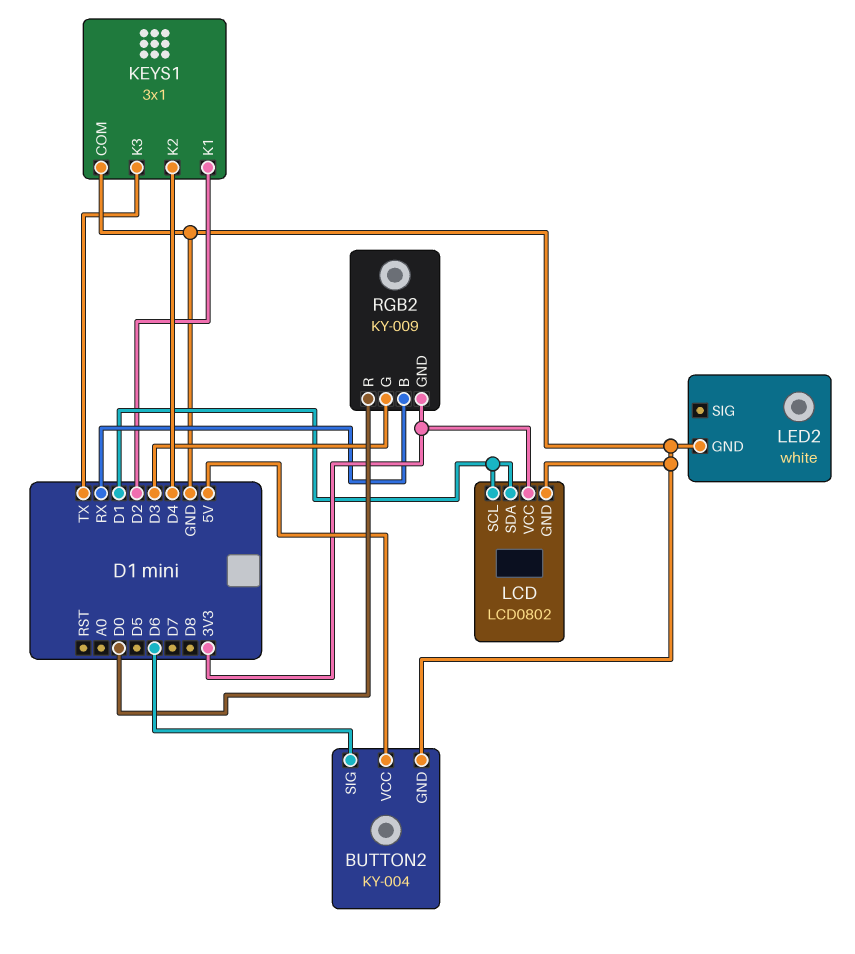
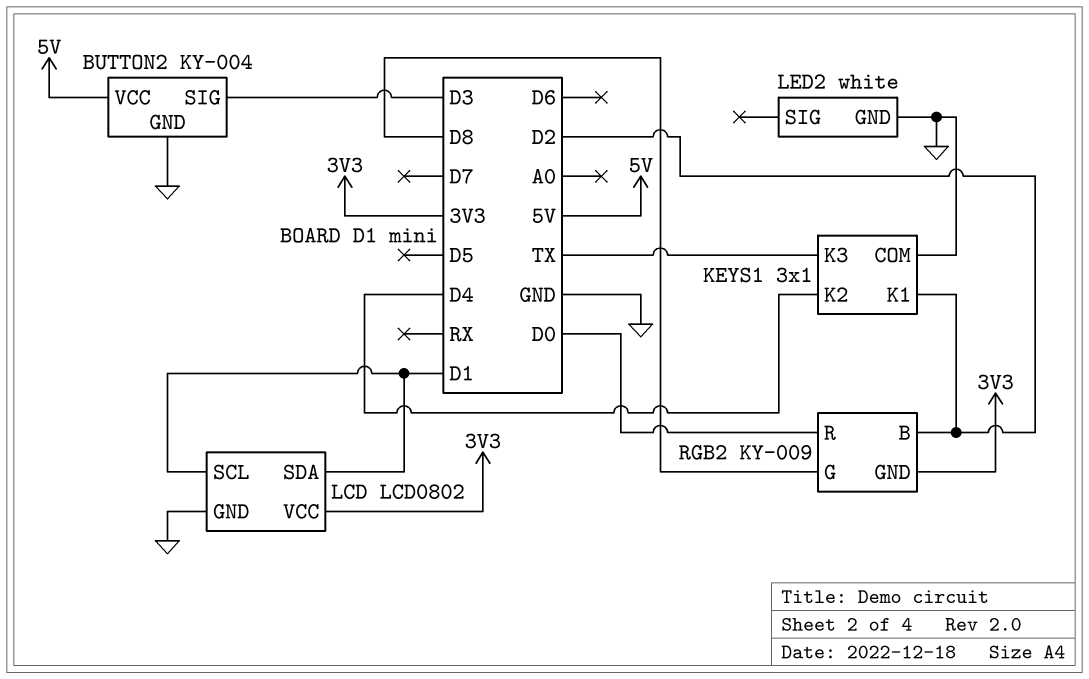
BUTTON2 pin SIG: D6 -> D3
RGB2 pin B: RX -> D2
RGB2 pin G: D3 -> D8

